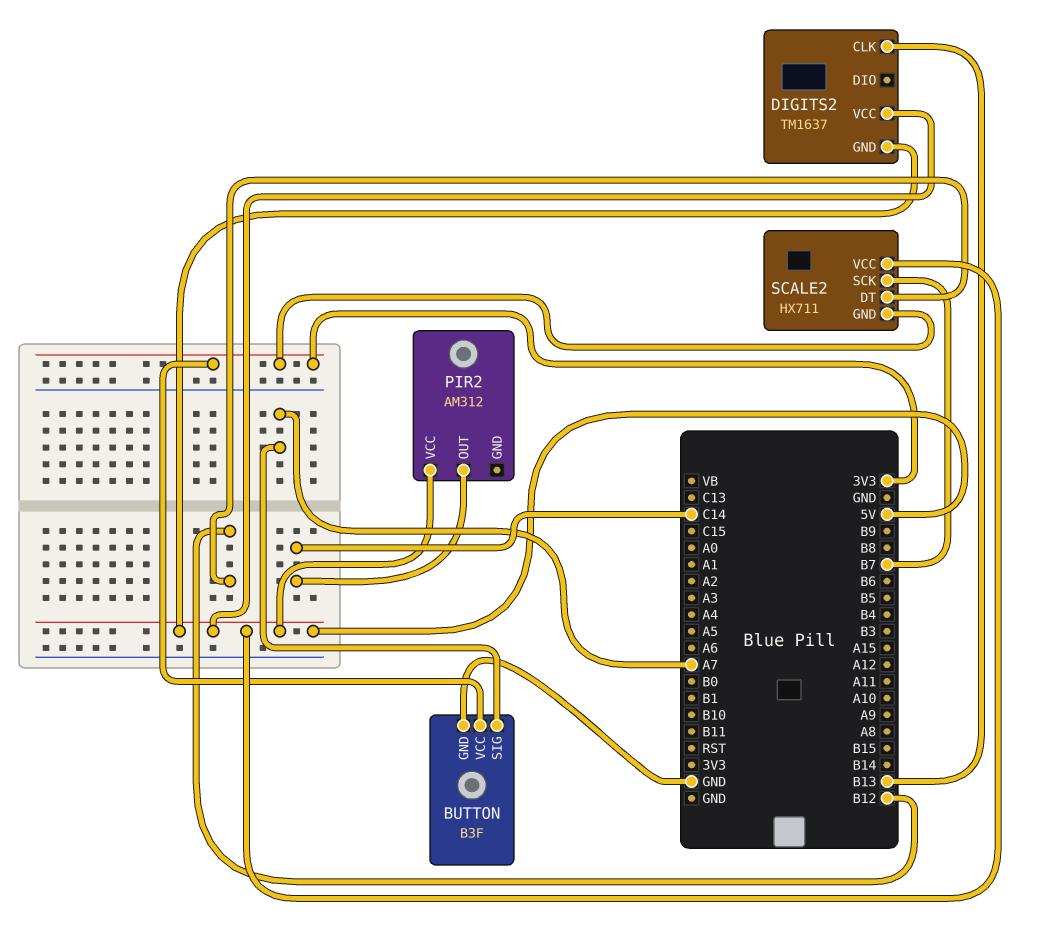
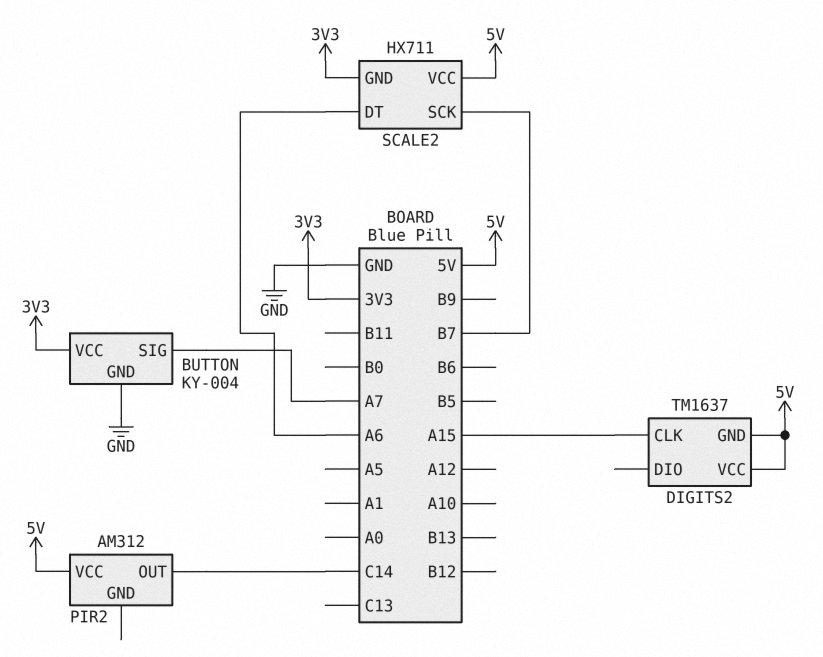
BUTTON: B3F -> KY-004
DIGITS2 pin CLK: B13 -> A15
SCALE2 pin DT: B12 -> A6

